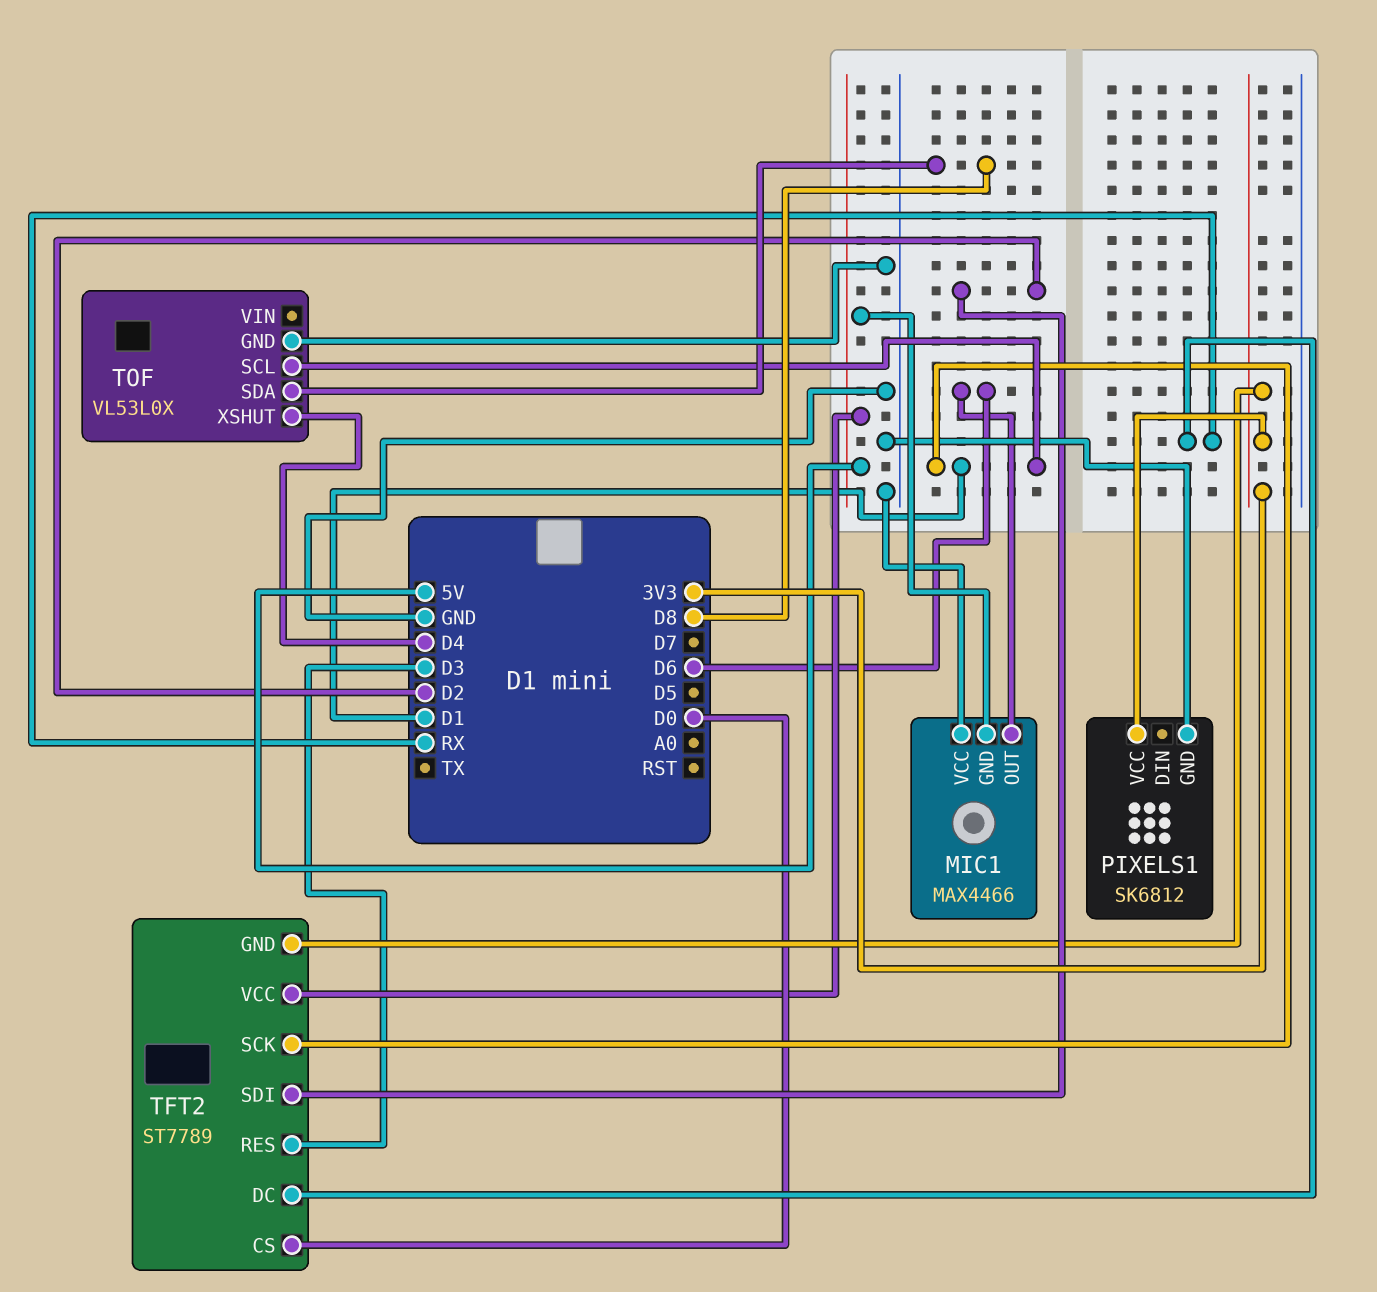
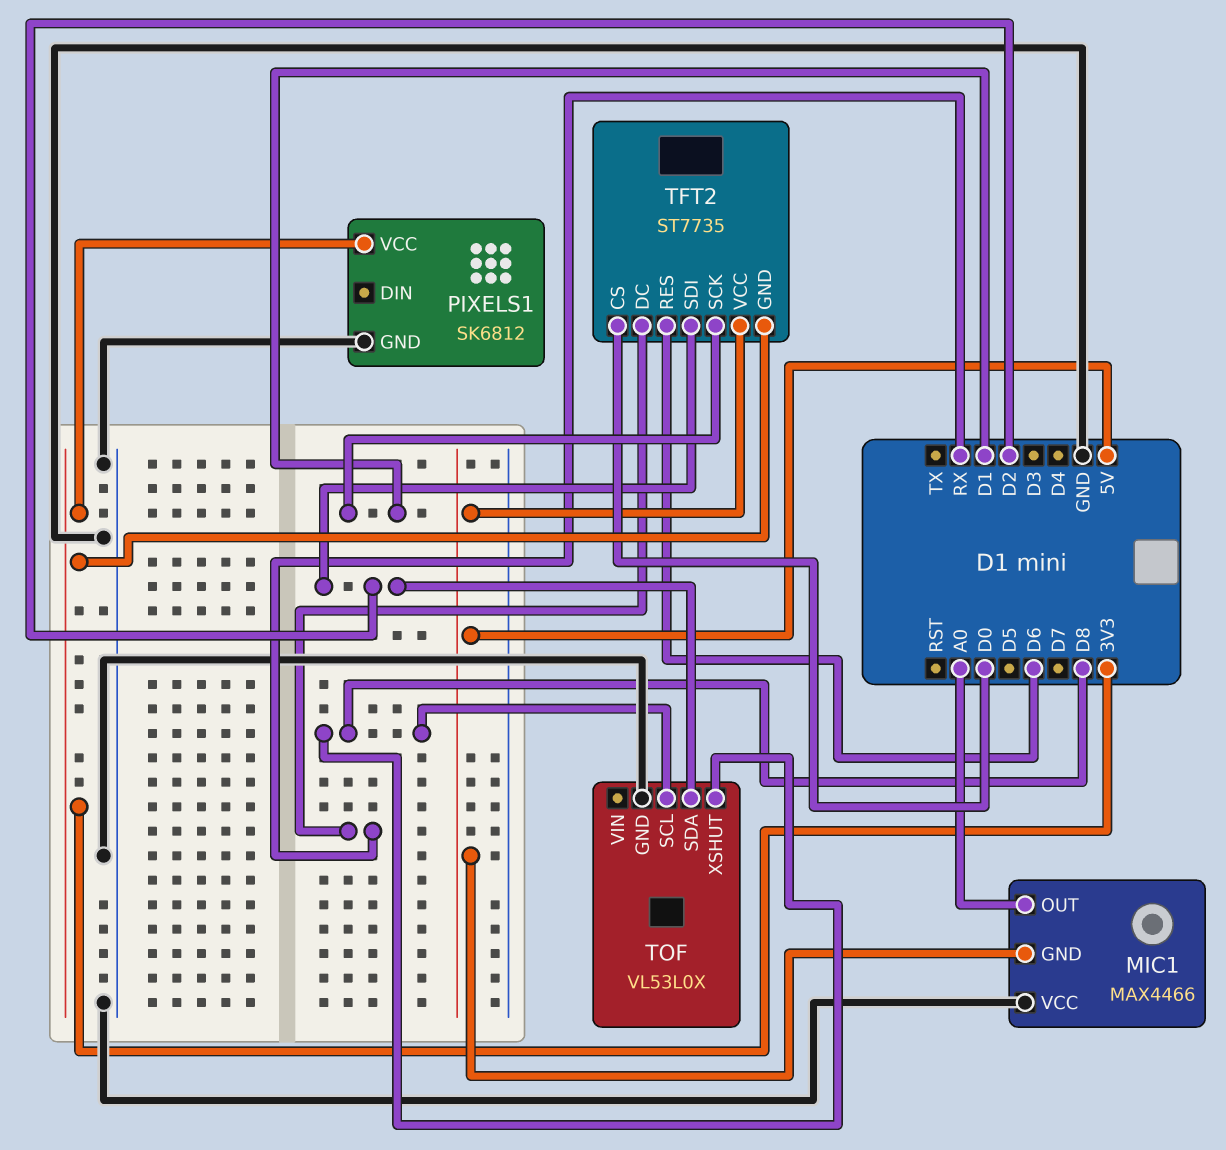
MIC1 pin OUT: D6 -> A0
TFT2: ST7789 -> ST7735
TFT2 pin RES: D3 -> D6
TOF pin SCL: D1 -> D8
TOF pin SDA: D8 -> D2
TOF pin XSHUT: D4 -> D8

